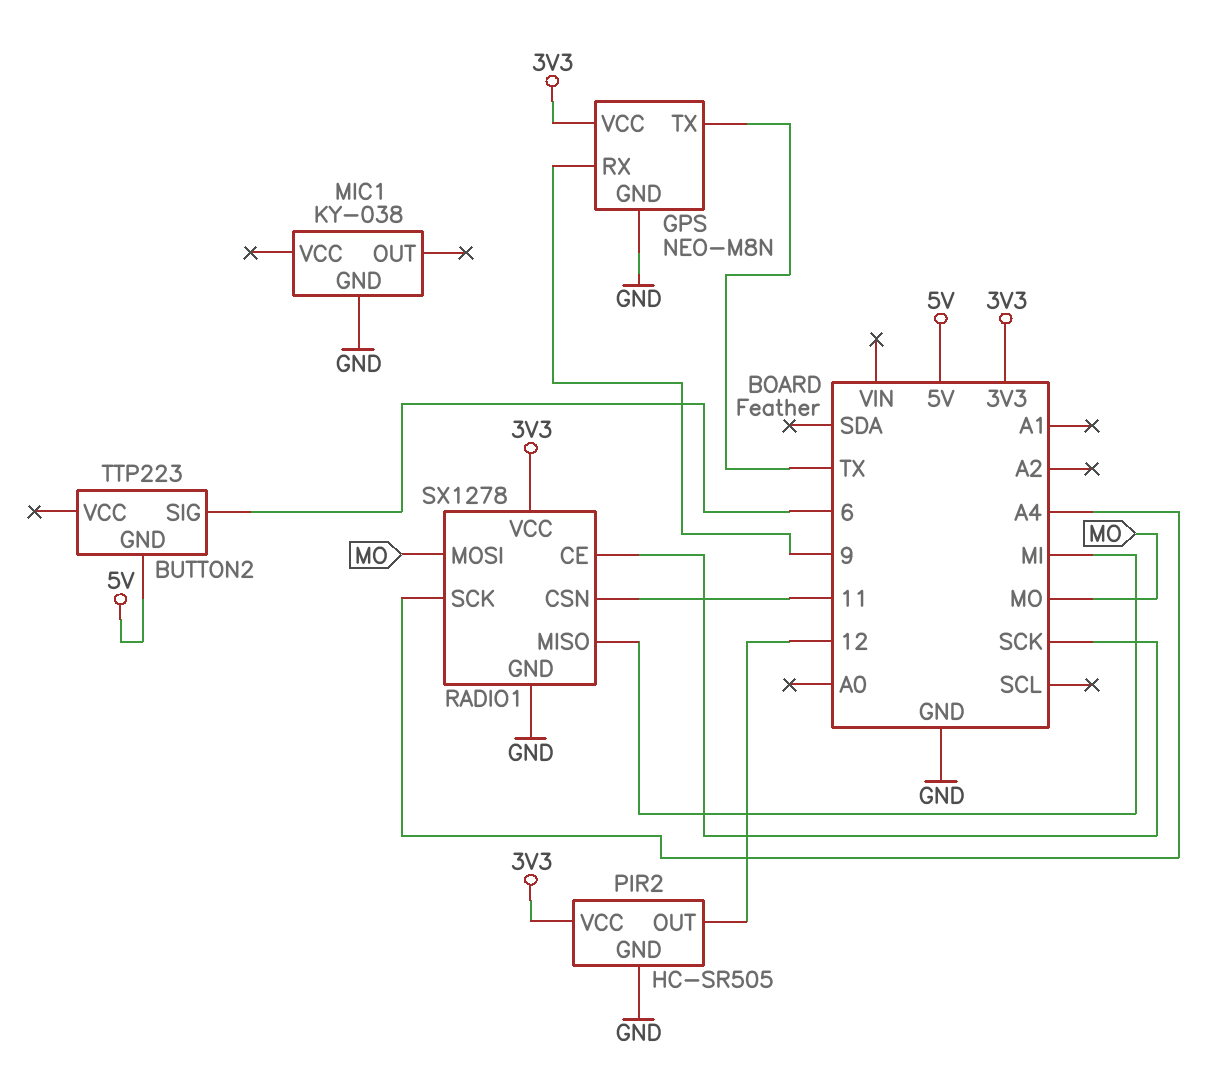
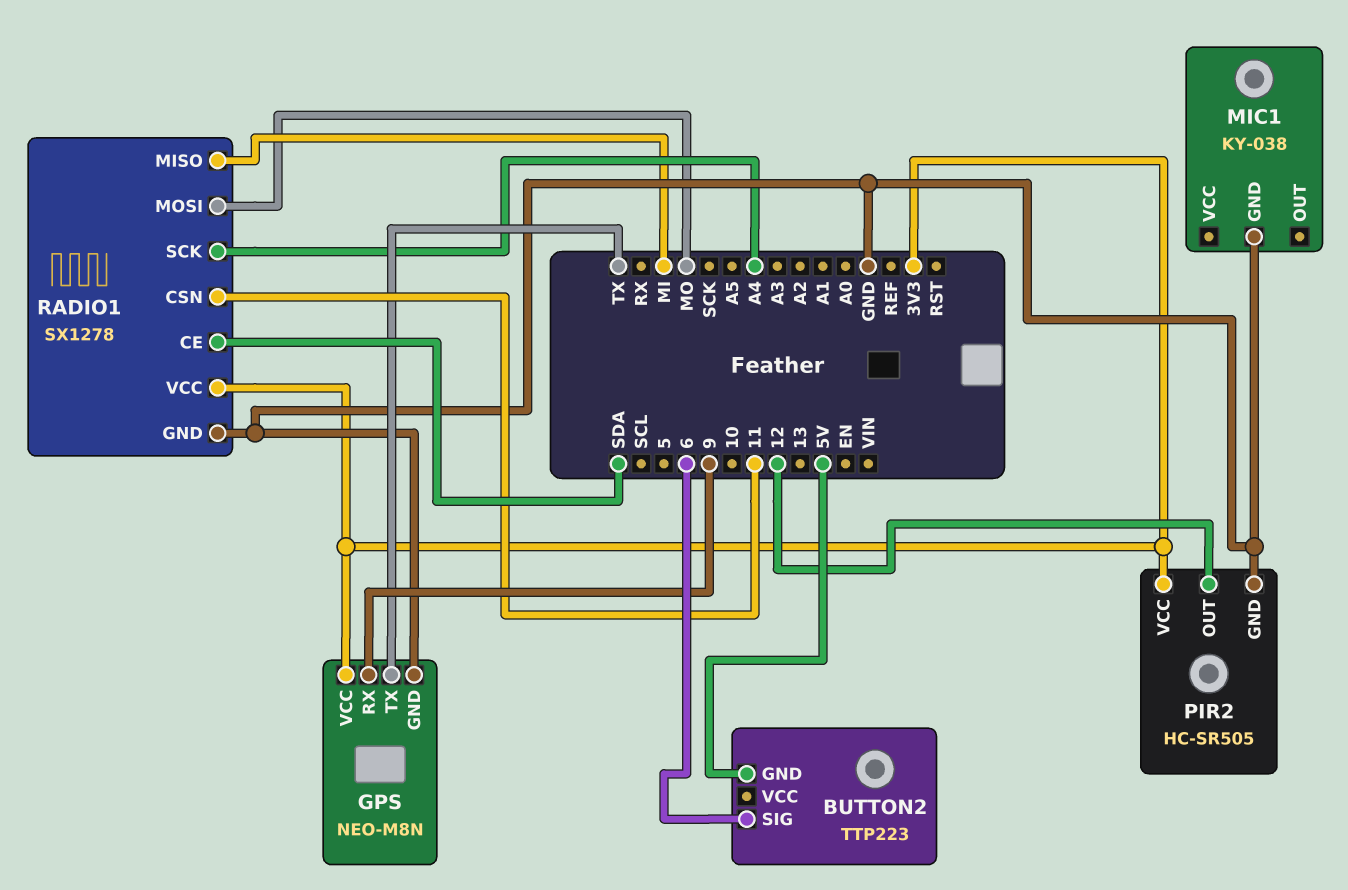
RADIO1 pin CE: SCK -> SDA

